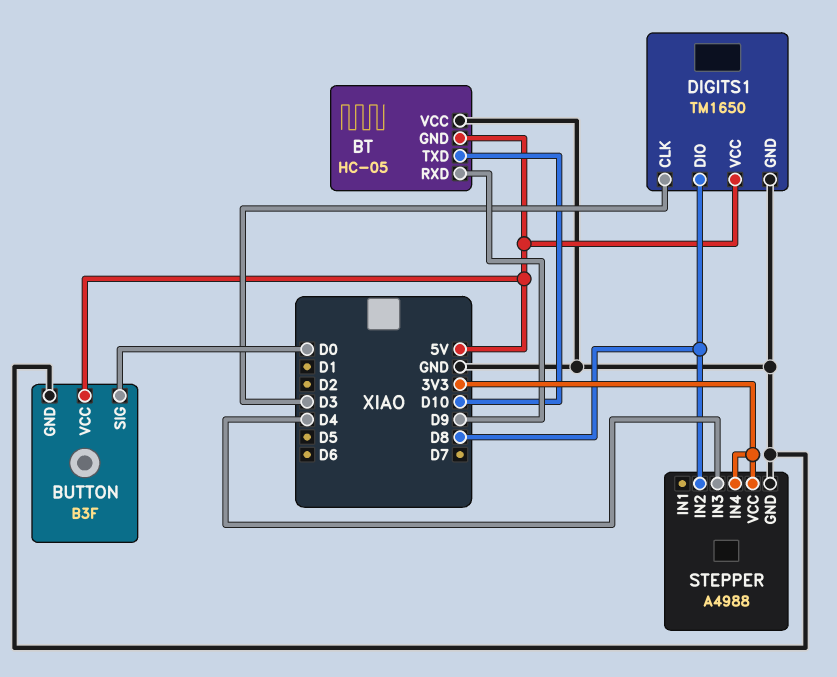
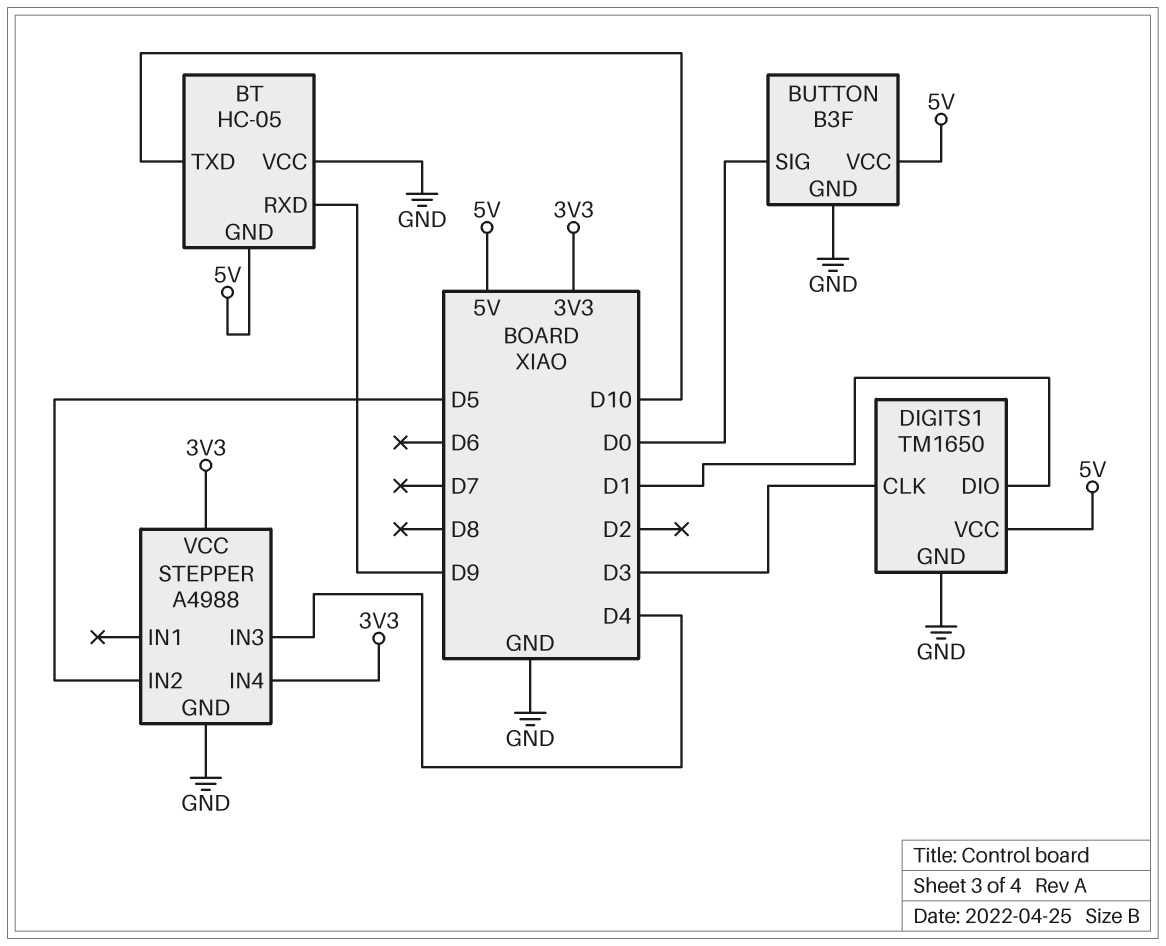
DIGITS1 pin DIO: D8 -> D1
STEPPER pin IN2: D8 -> D5

